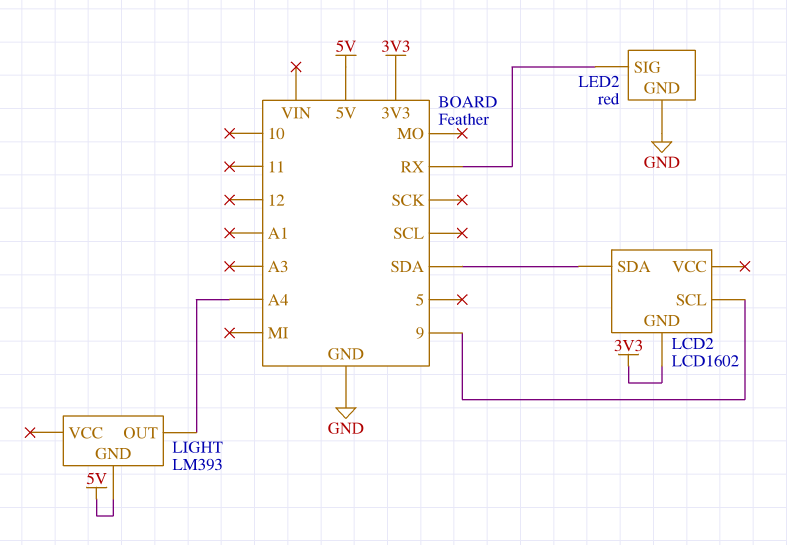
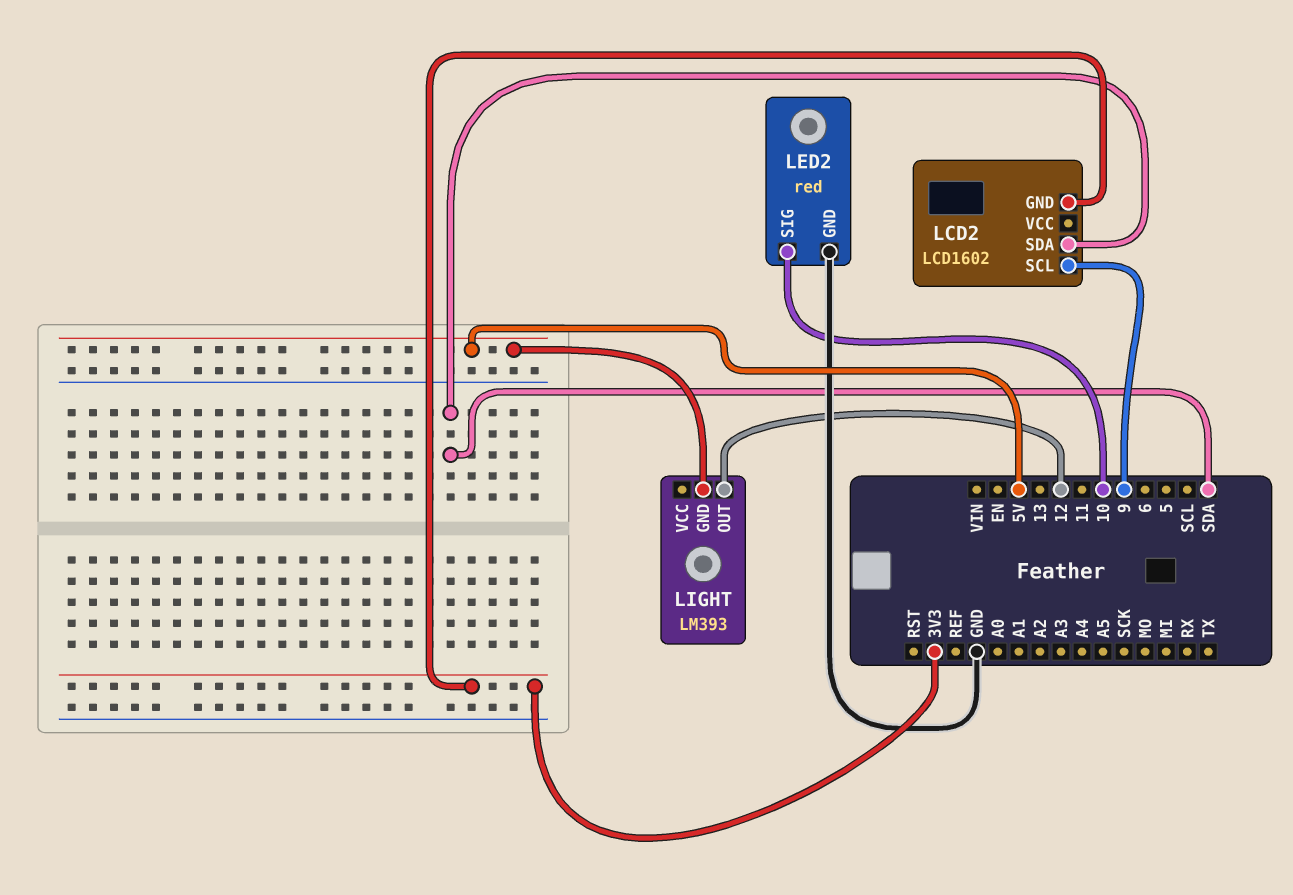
LED2 pin SIG: RX -> 10
LIGHT pin OUT: A4 -> 12

